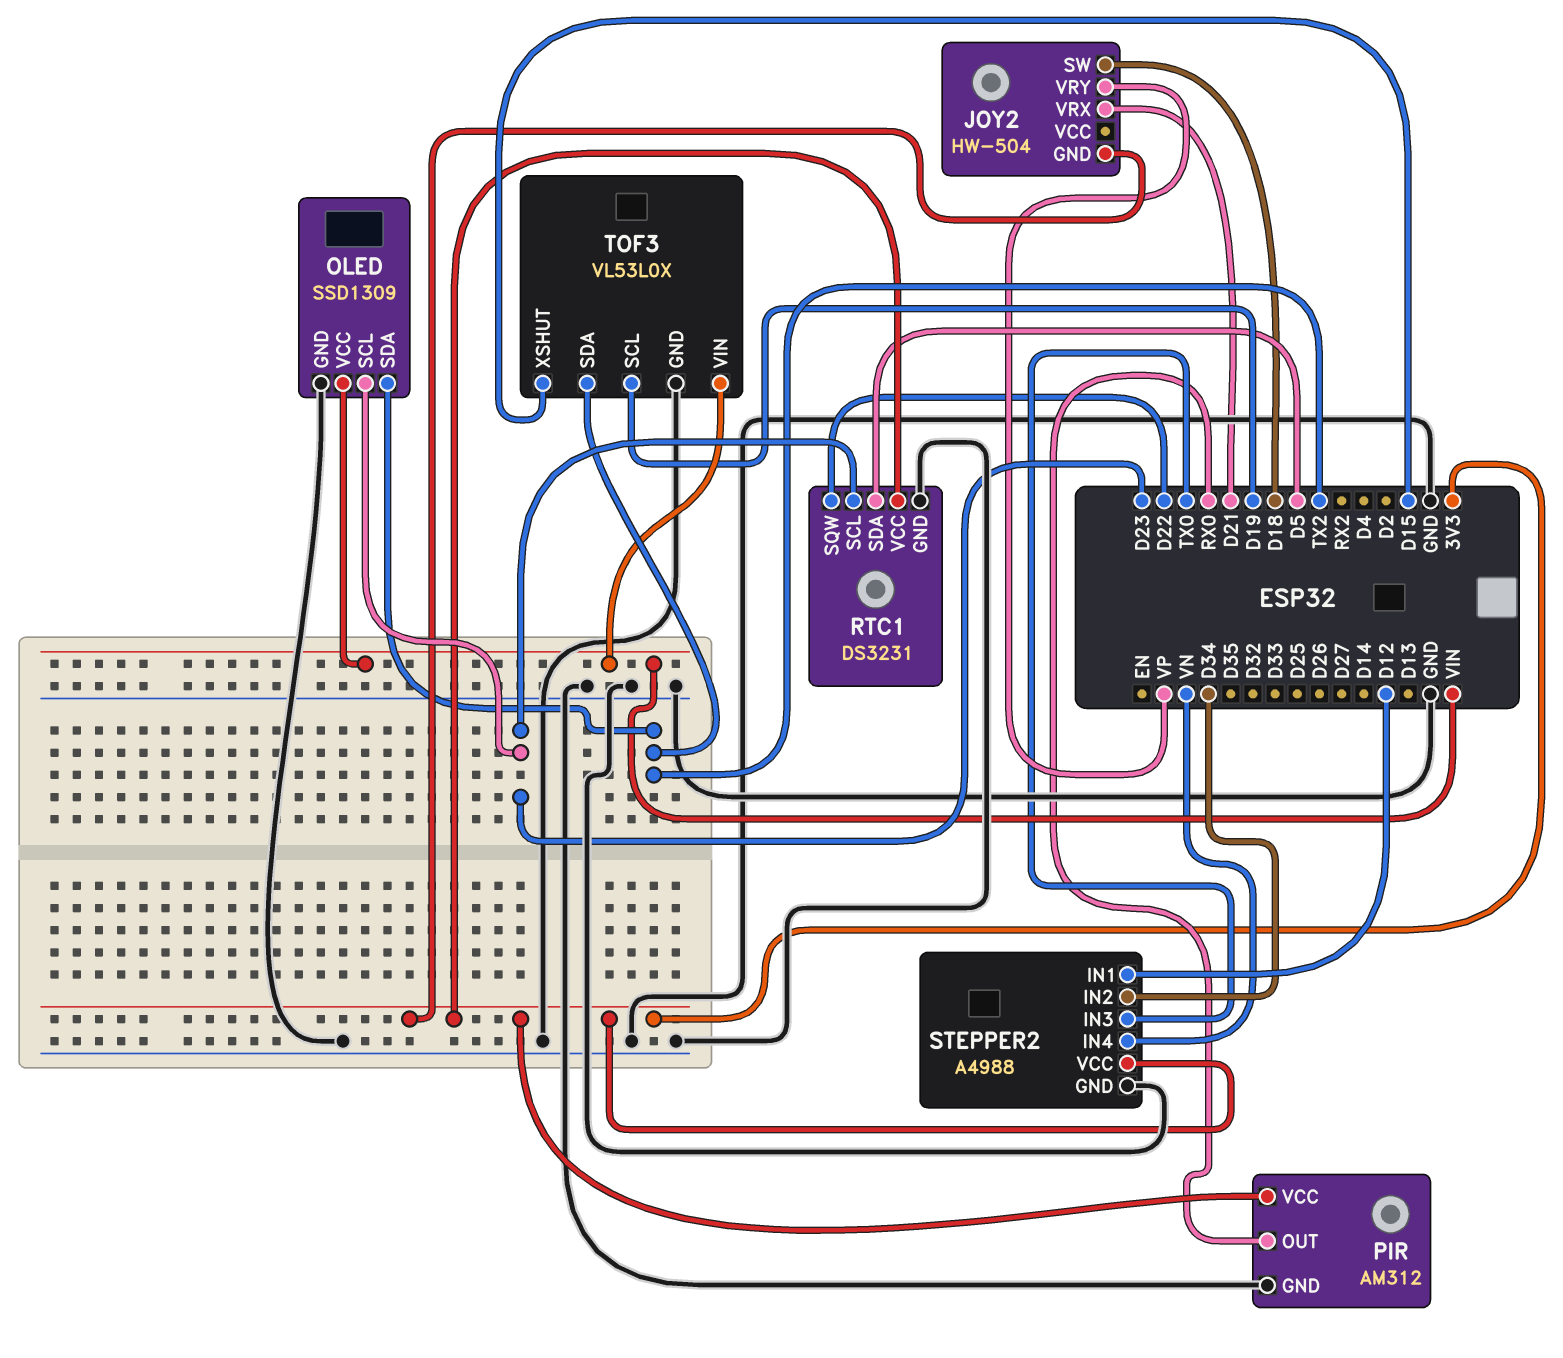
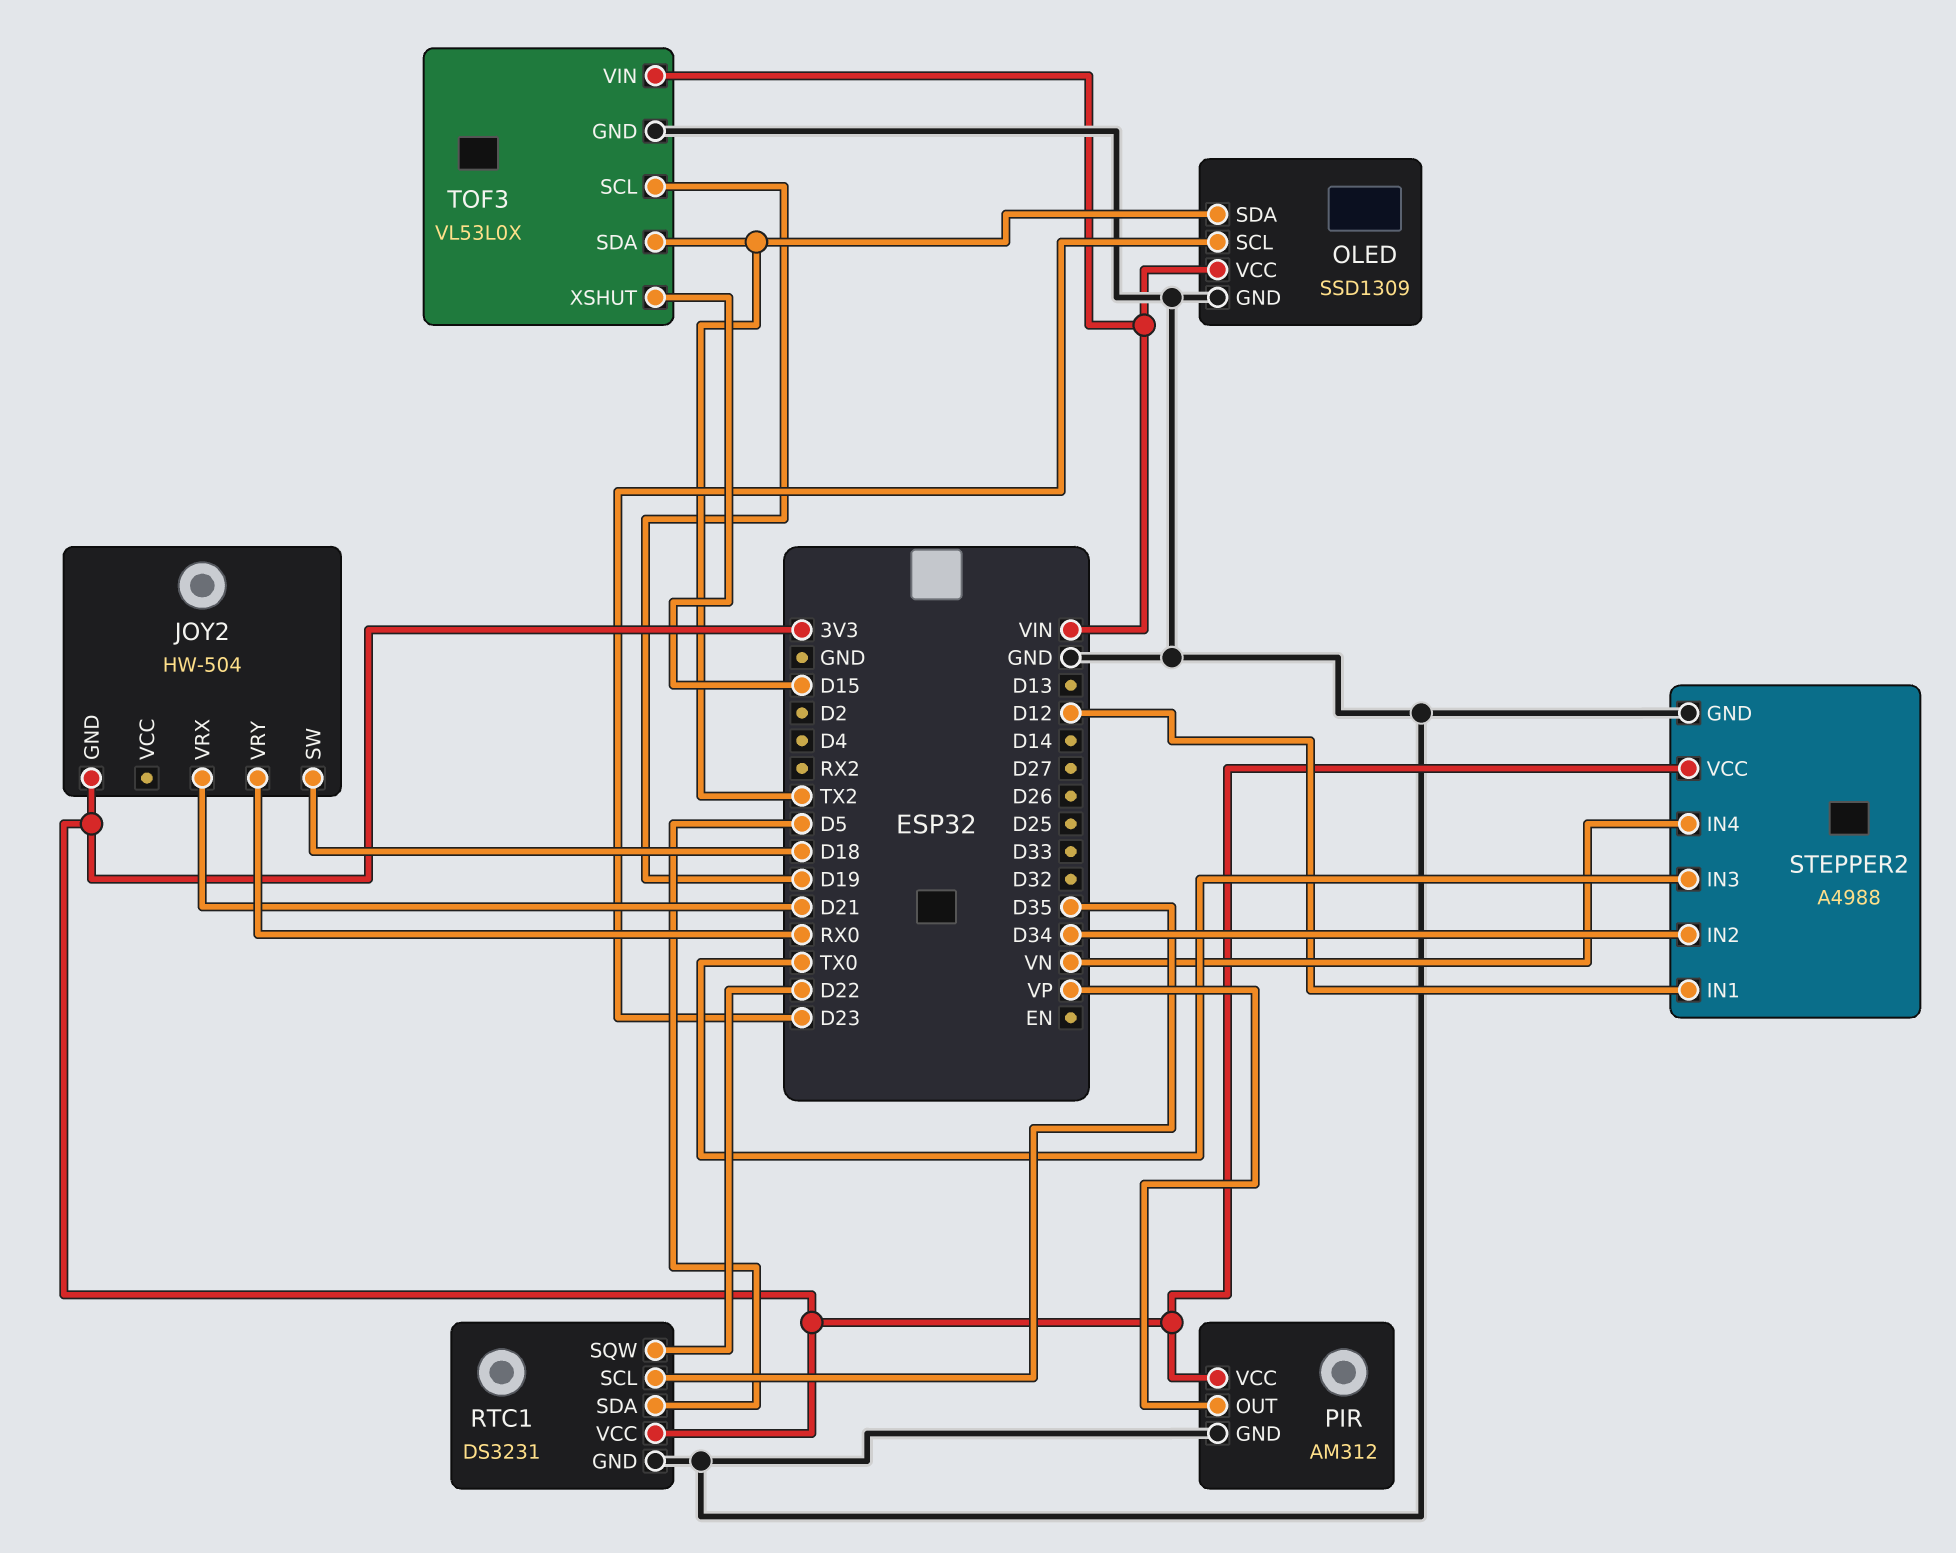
JOY2 pin VRY: VP -> RX0
PIR pin OUT: RX0 -> VP
RTC1 pin SCL: D23 -> D35

